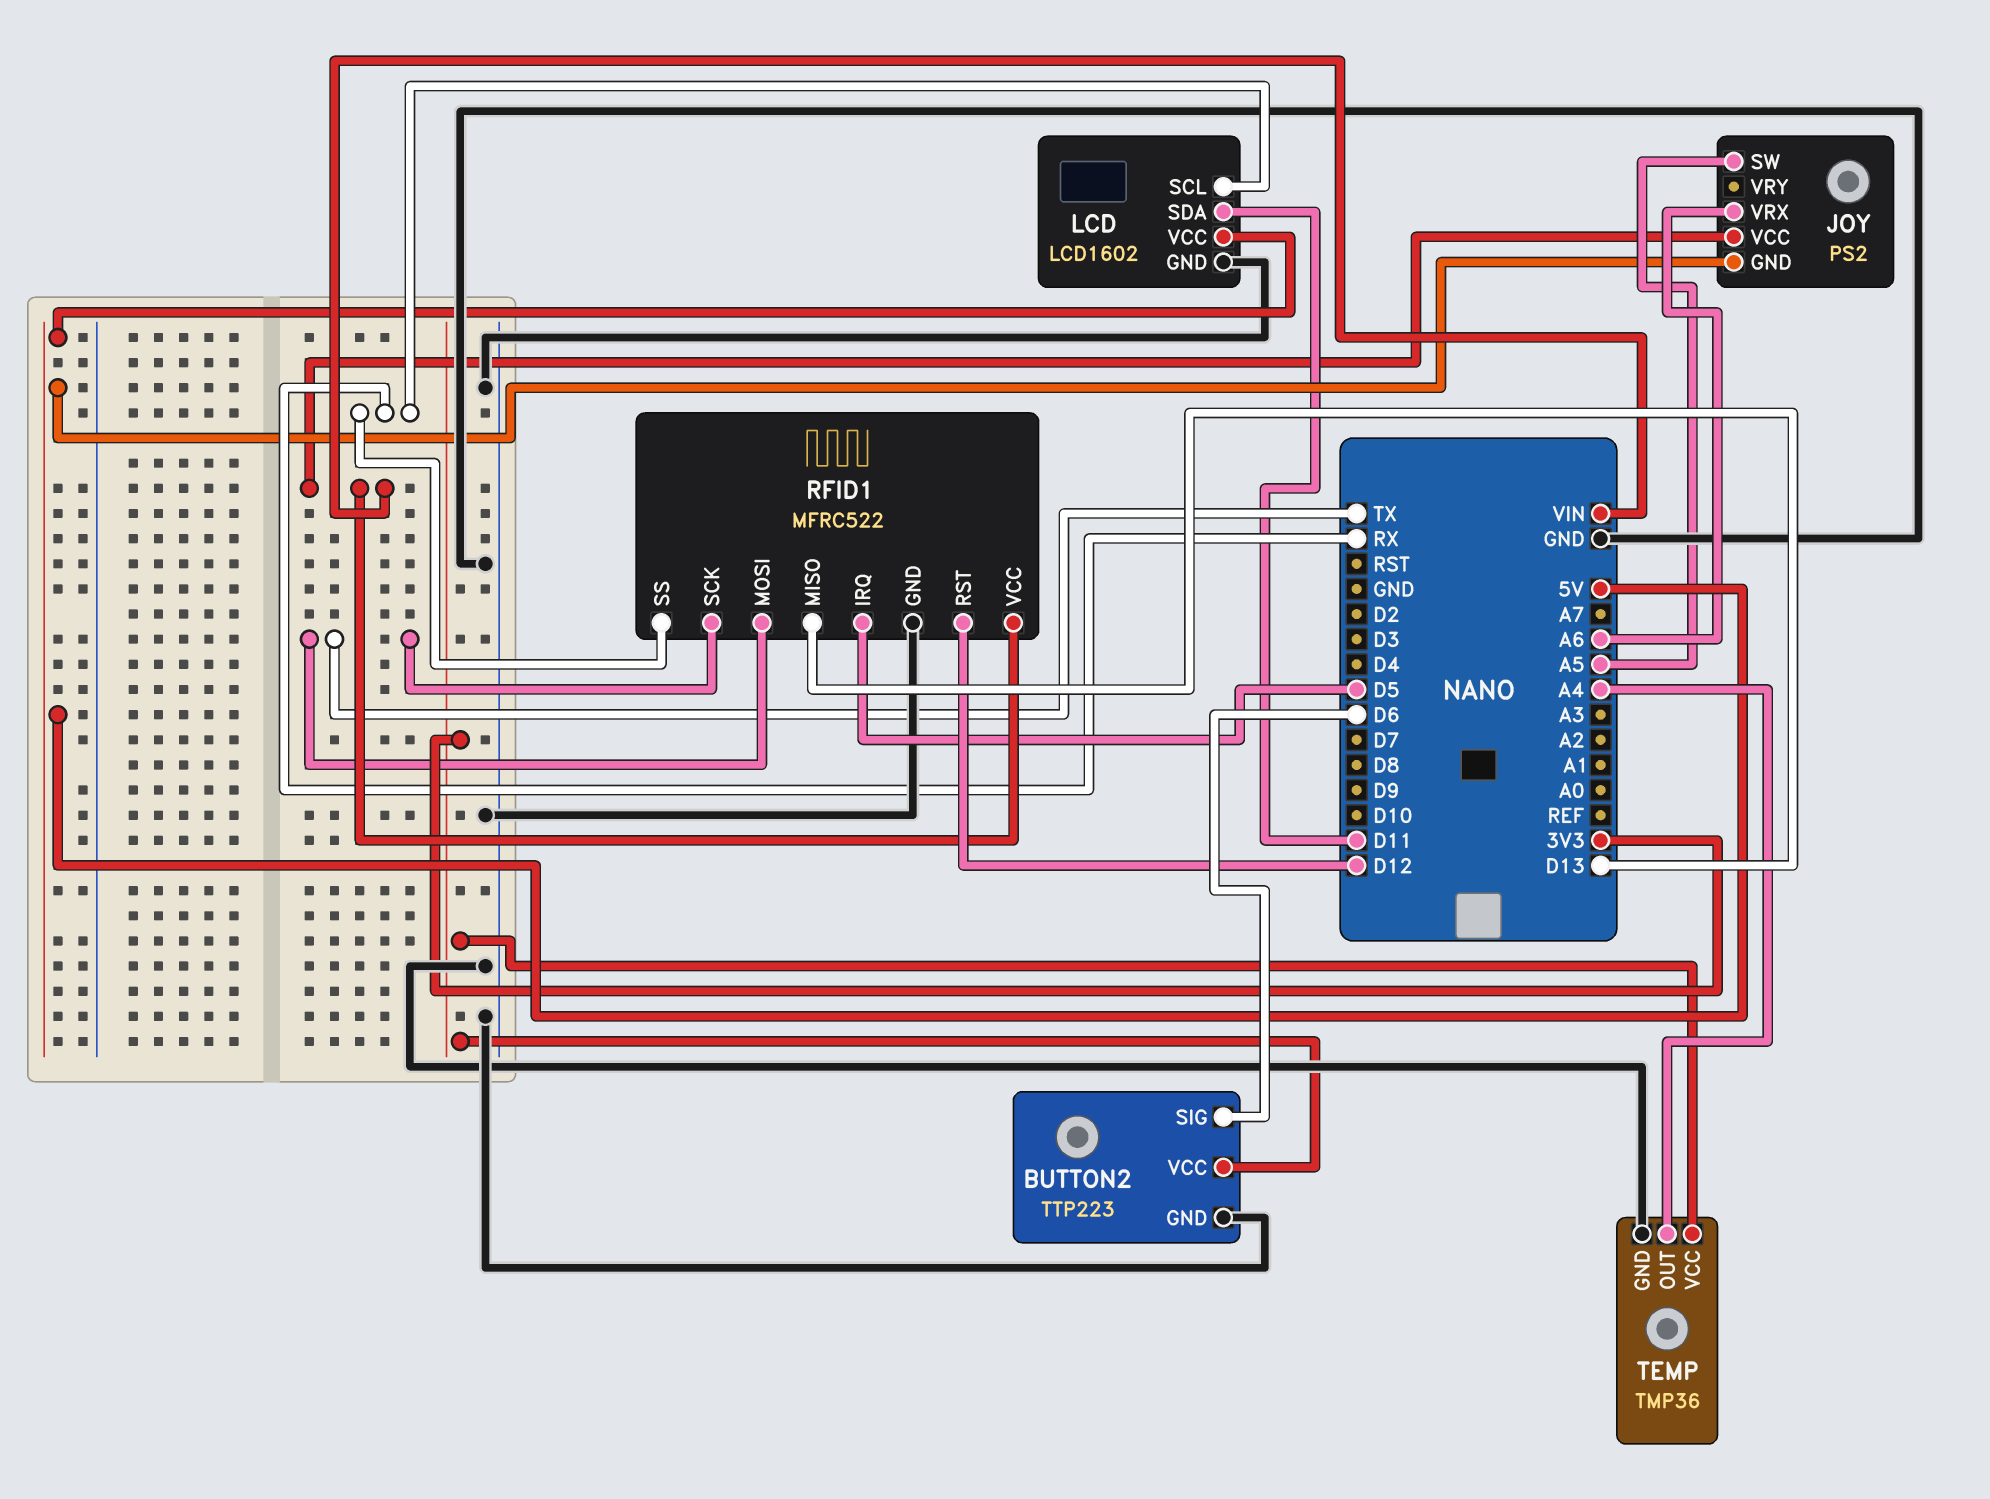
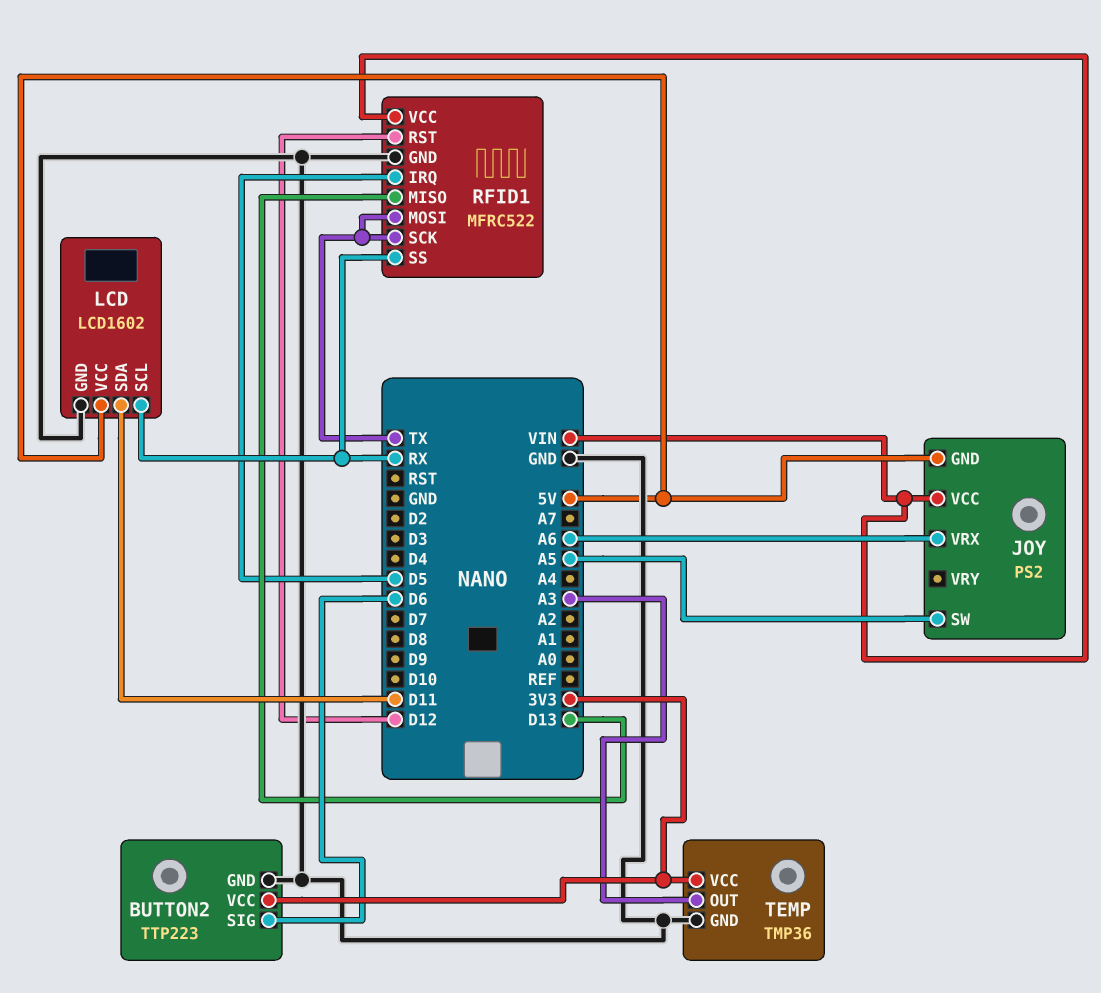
TEMP pin OUT: A4 -> A3

